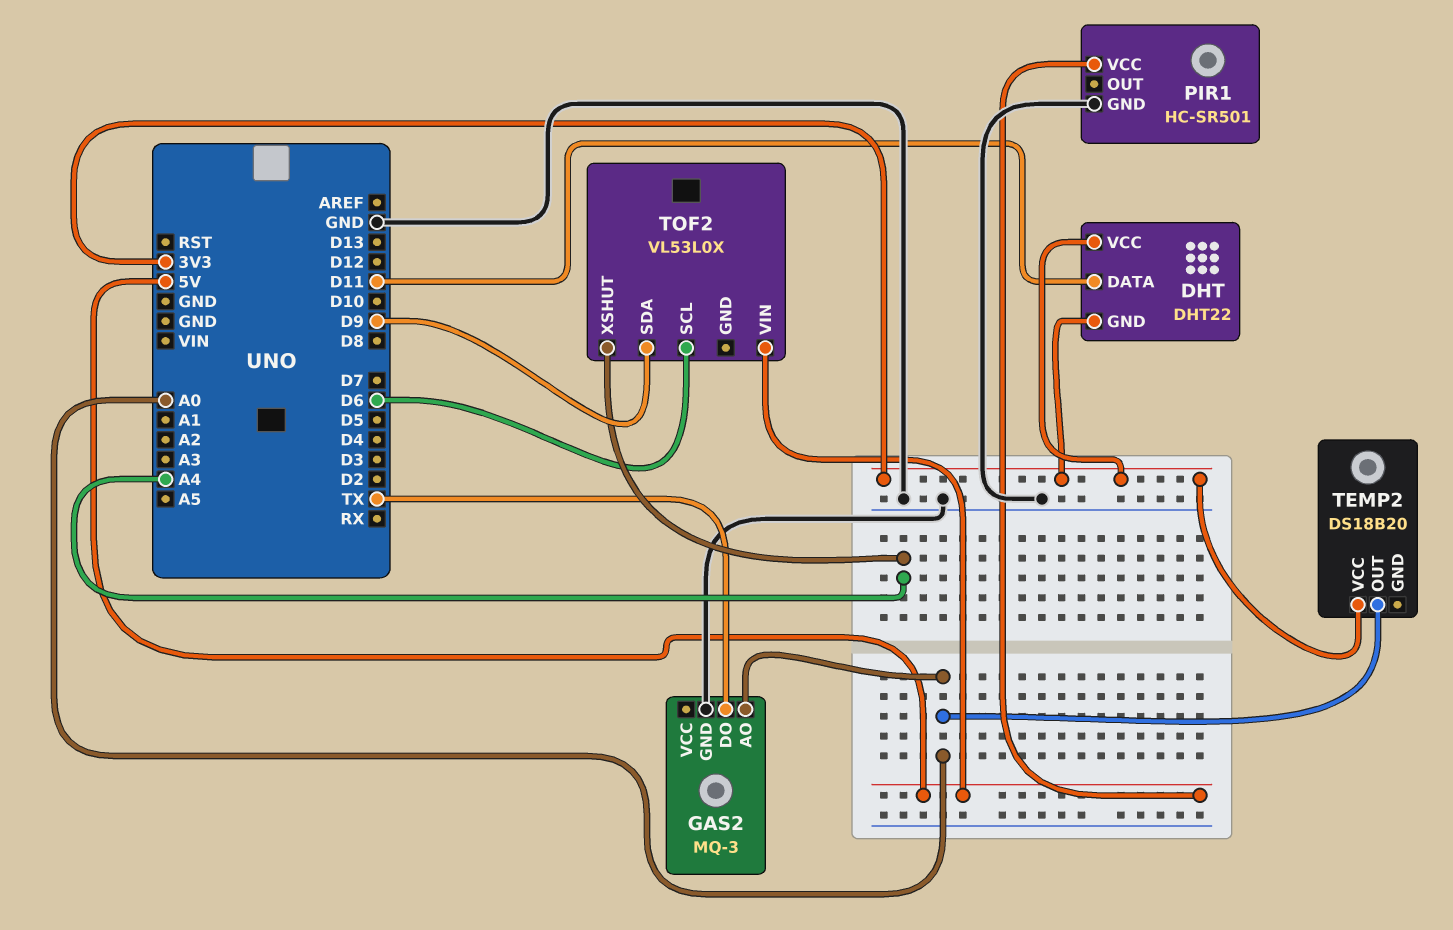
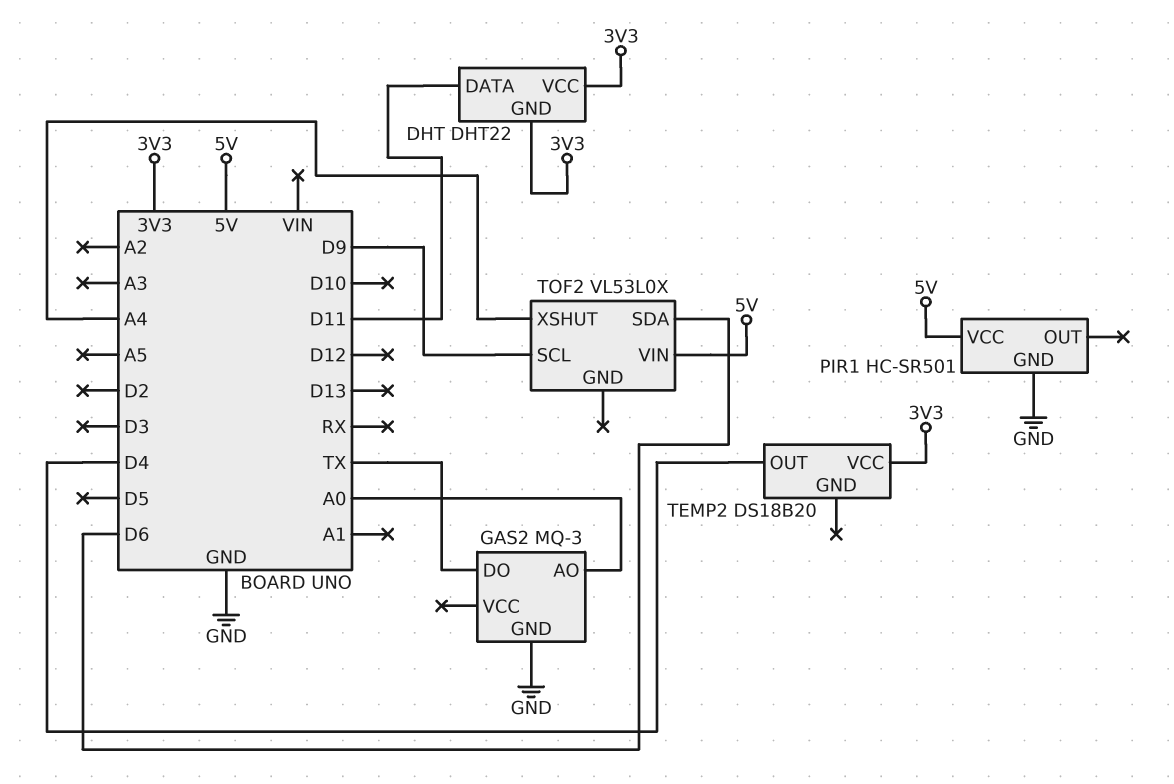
TEMP2 pin OUT: A0 -> D4
TOF2 pin SCL: D6 -> D9
TOF2 pin SDA: D9 -> D6

